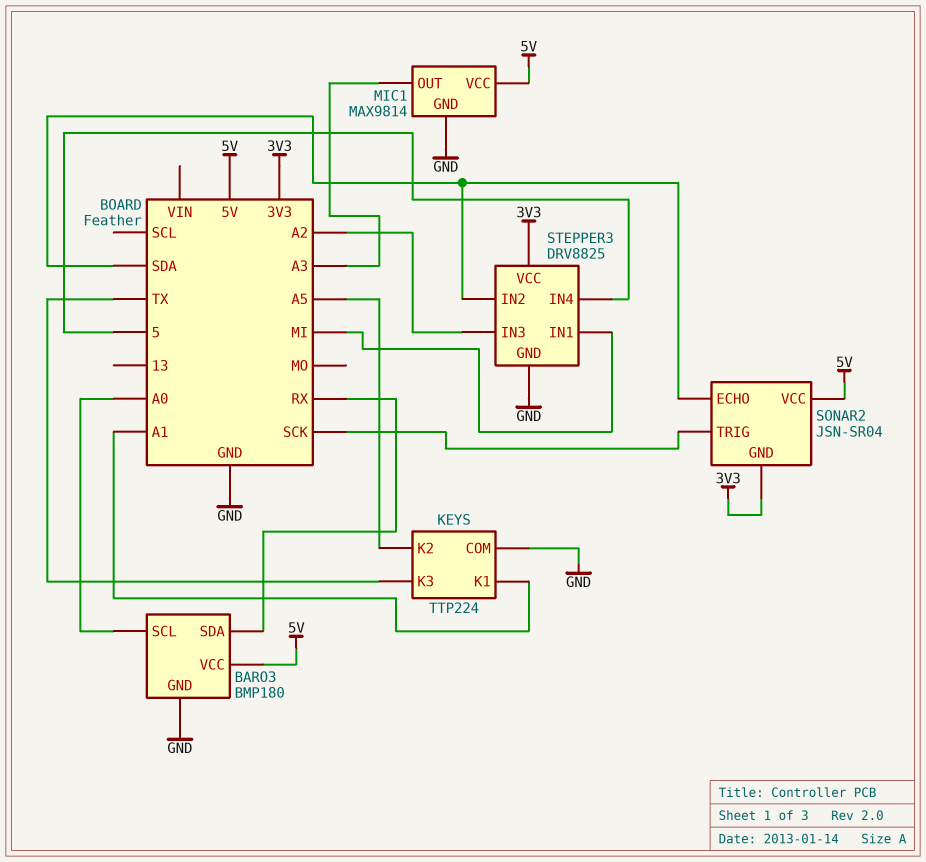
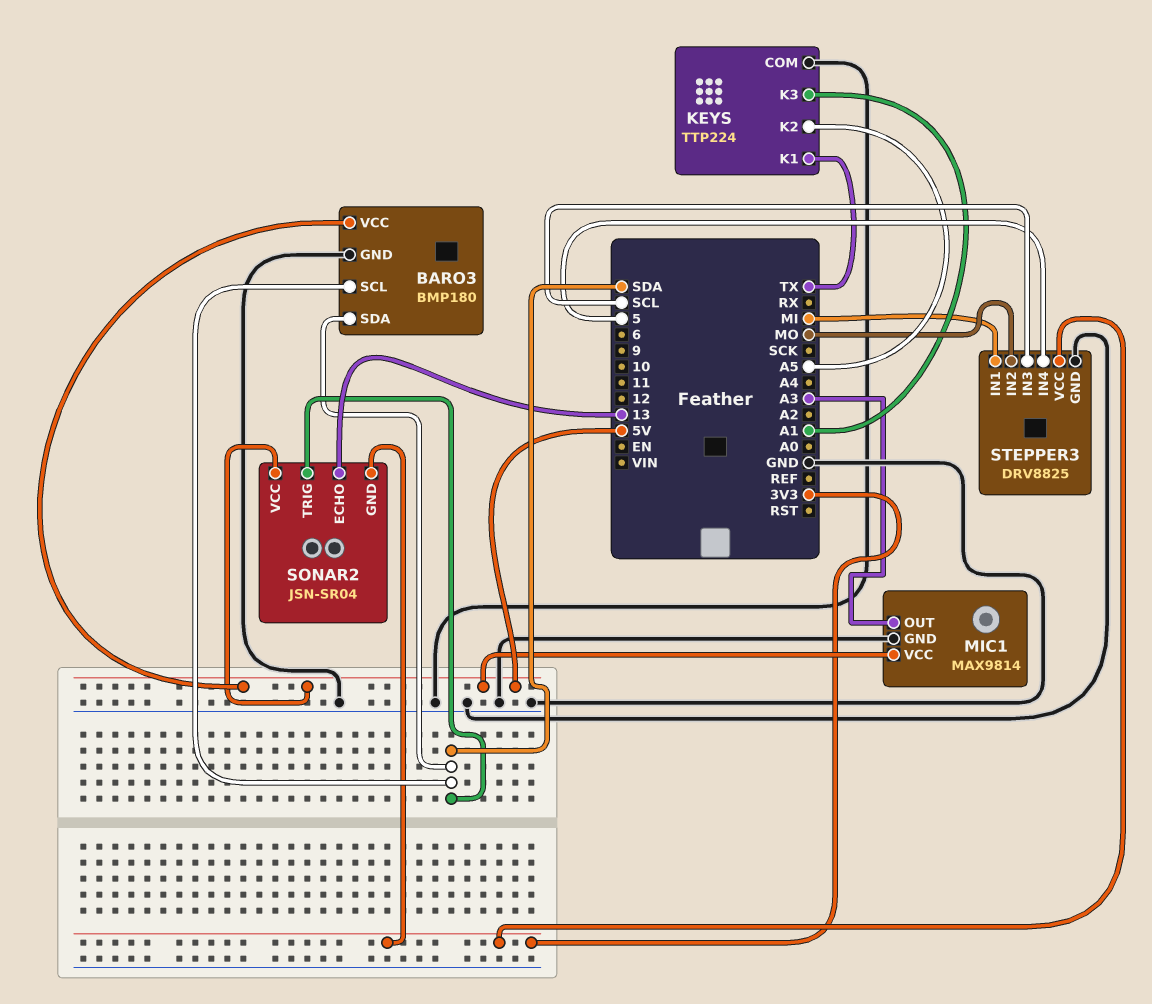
BARO3 pin SCL: A0 -> SDA
BARO3 pin SDA: RX -> SDA
KEYS pin K1: A1 -> TX
KEYS pin K3: TX -> A1
SONAR2 pin ECHO: SDA -> 13
SONAR2 pin TRIG: SCK -> SDA
STEPPER3 pin IN2: SDA -> MO
STEPPER3 pin IN3: A2 -> SCL

